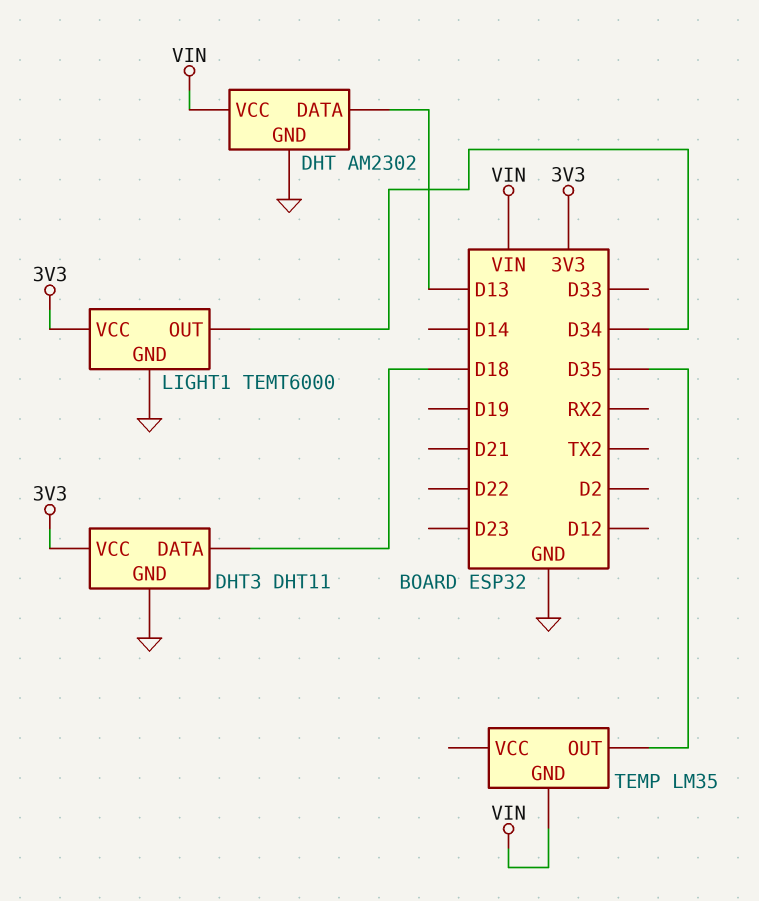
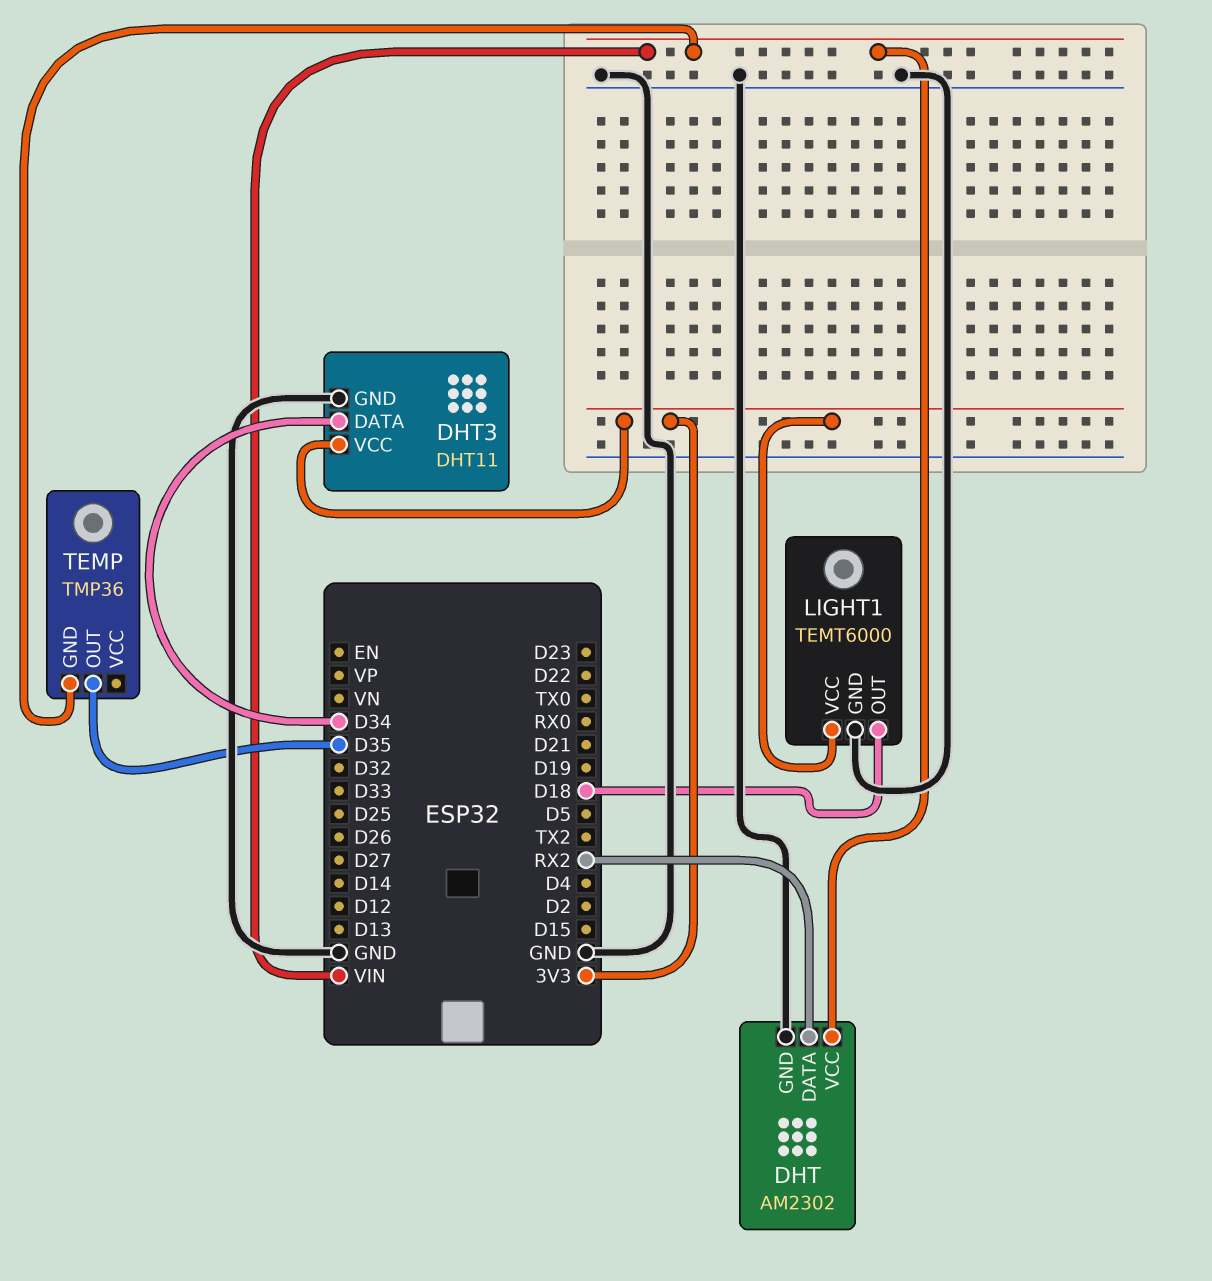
DHT pin DATA: D13 -> RX2
DHT3 pin DATA: D18 -> D34
LIGHT1 pin OUT: D34 -> D18
TEMP: LM35 -> TMP36

